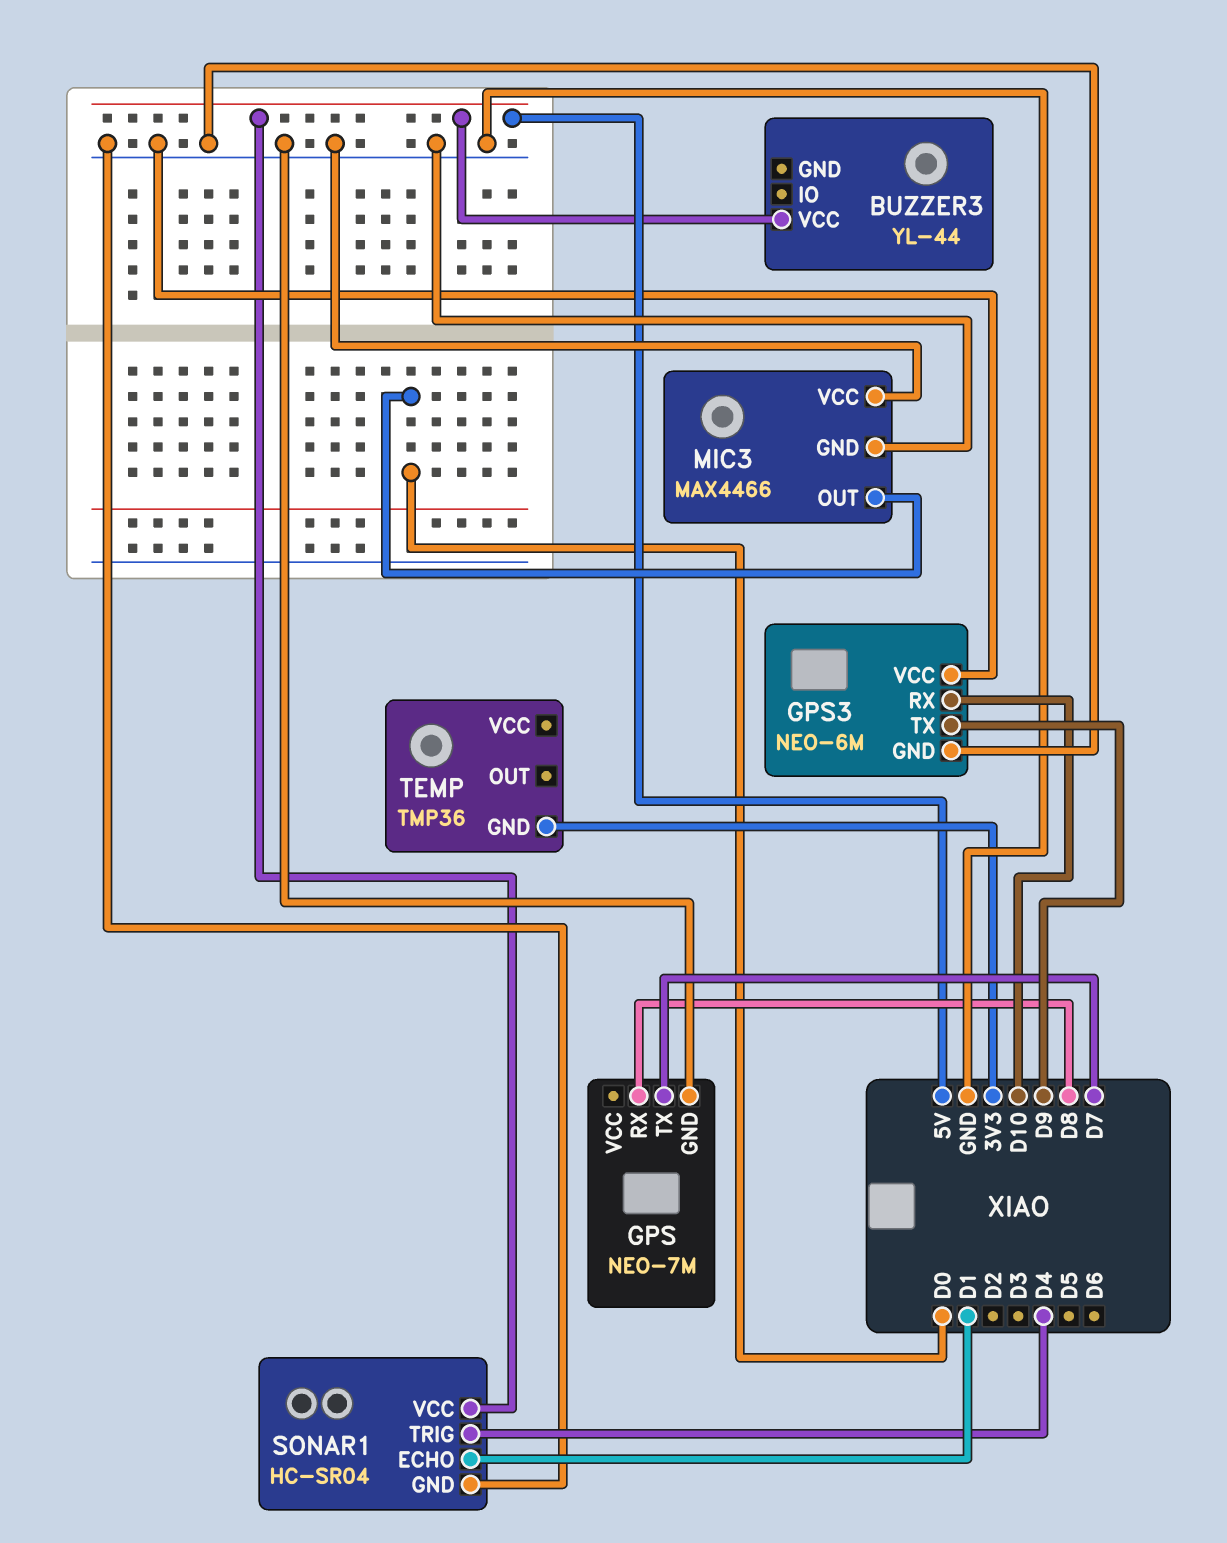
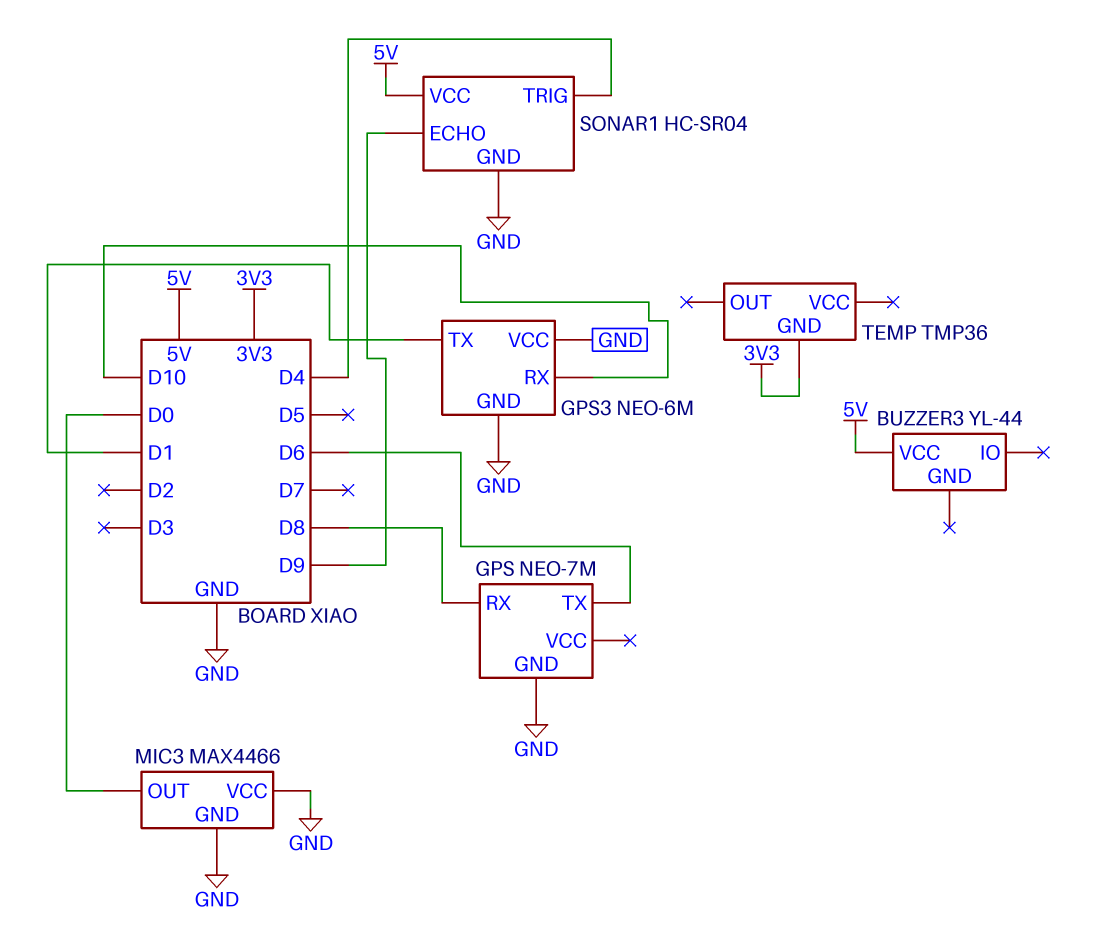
GPS pin TX: D7 -> D6
GPS3 pin TX: D9 -> D1
SONAR1 pin ECHO: D1 -> D9

